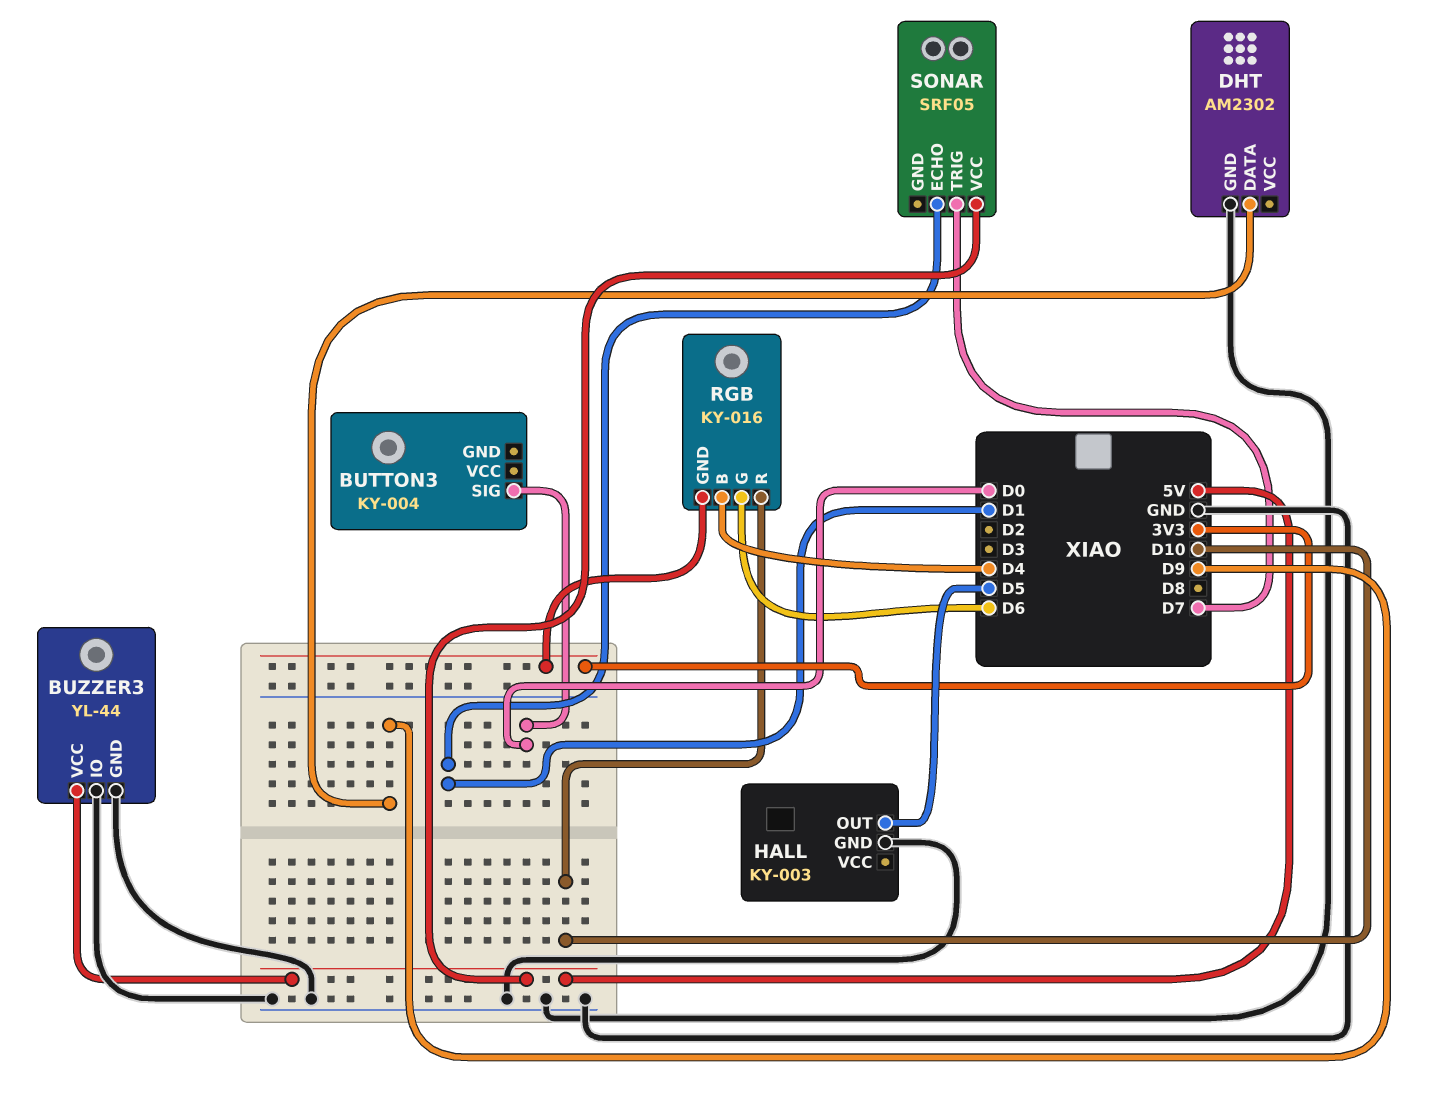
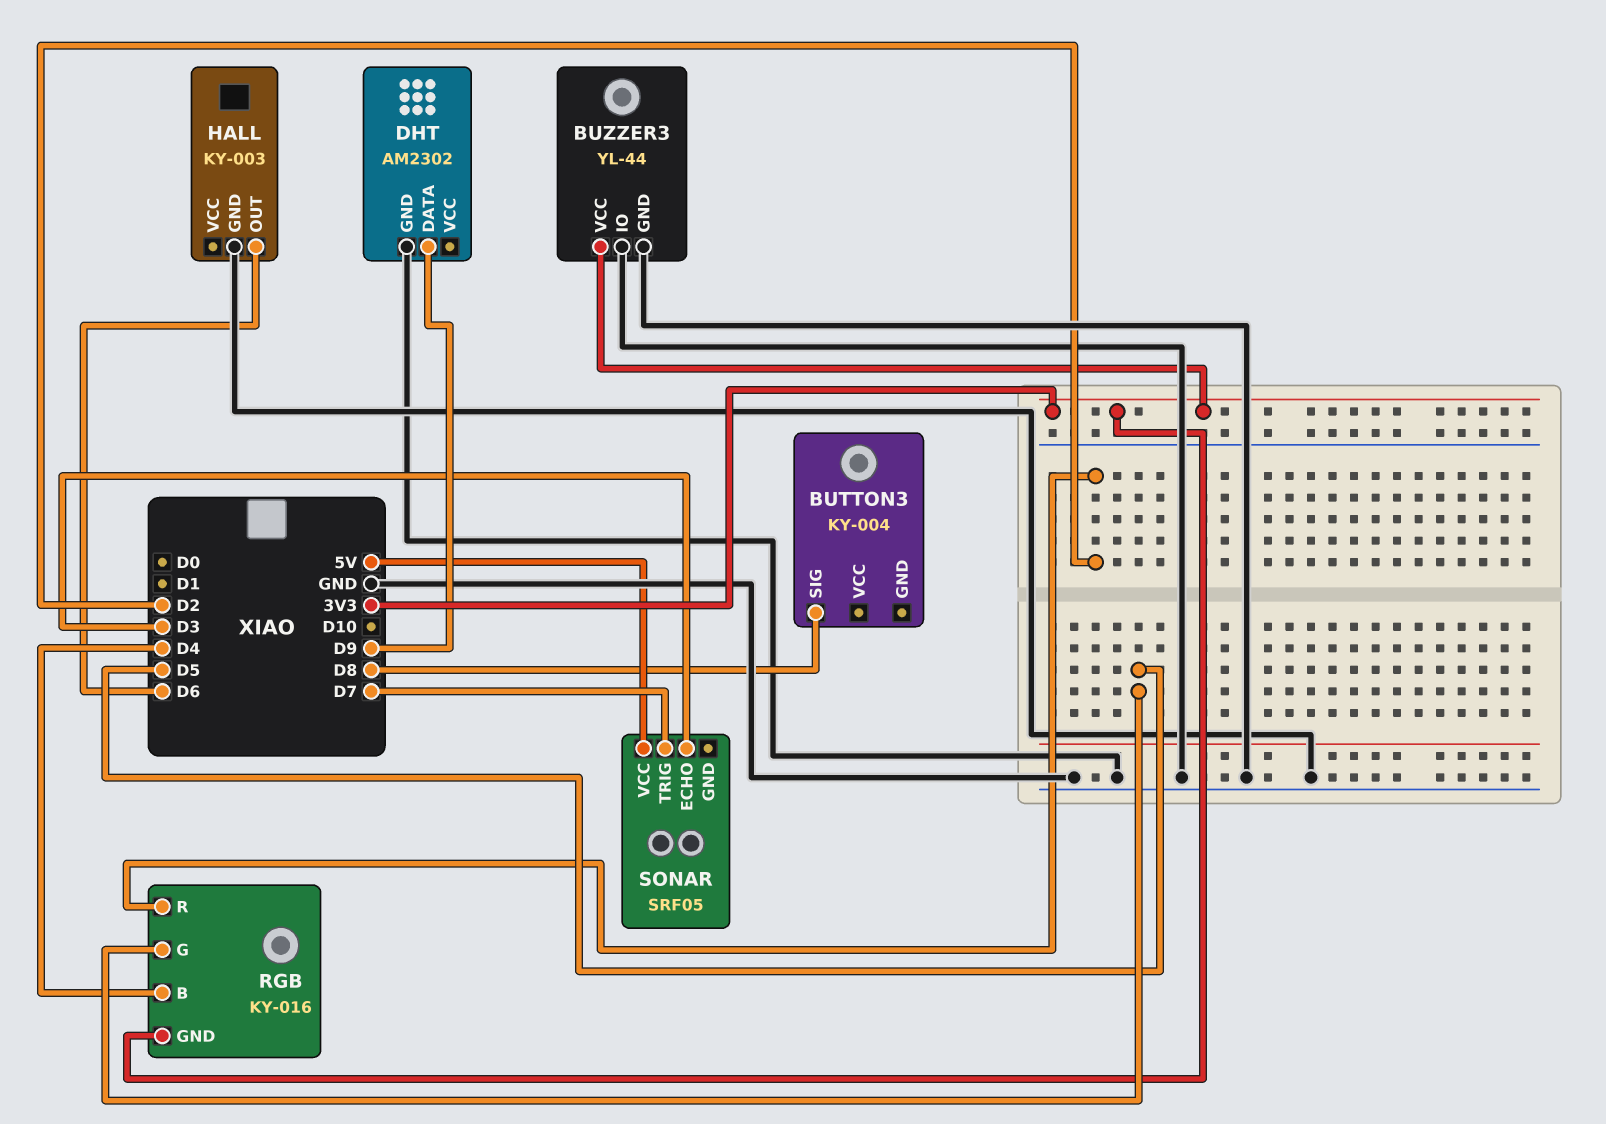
BUTTON3 pin SIG: D0 -> D8
BUZZER3 pin VCC: 5V -> 3V3
HALL pin OUT: D5 -> D6
RGB pin G: D6 -> D5
RGB pin R: D10 -> D2
SONAR pin ECHO: D1 -> D3

